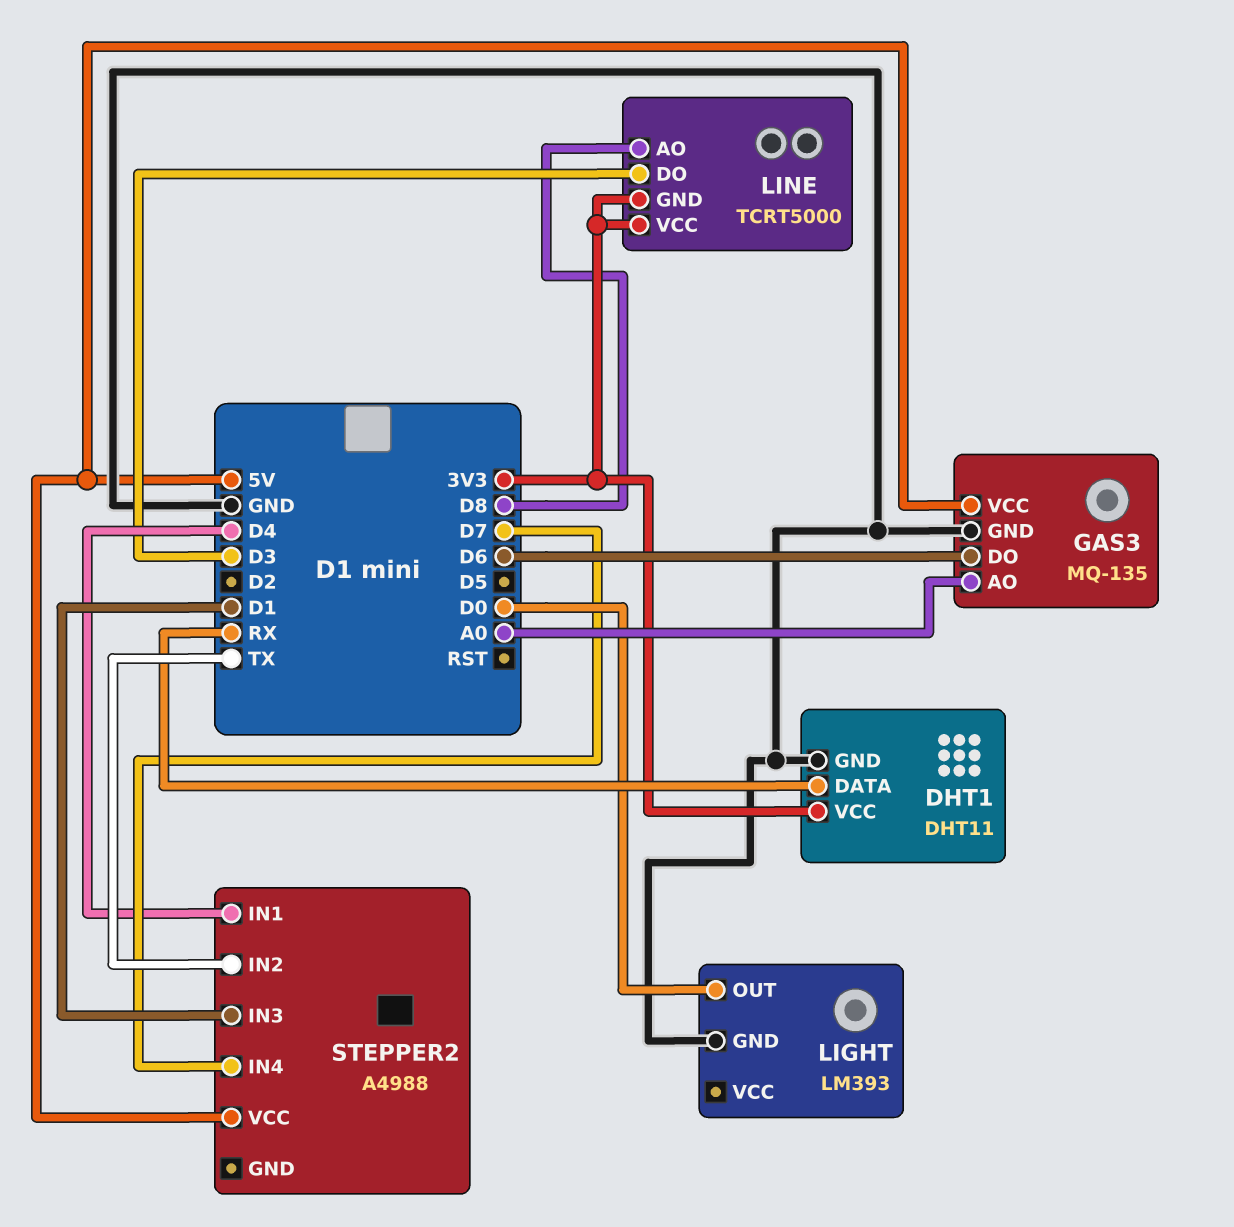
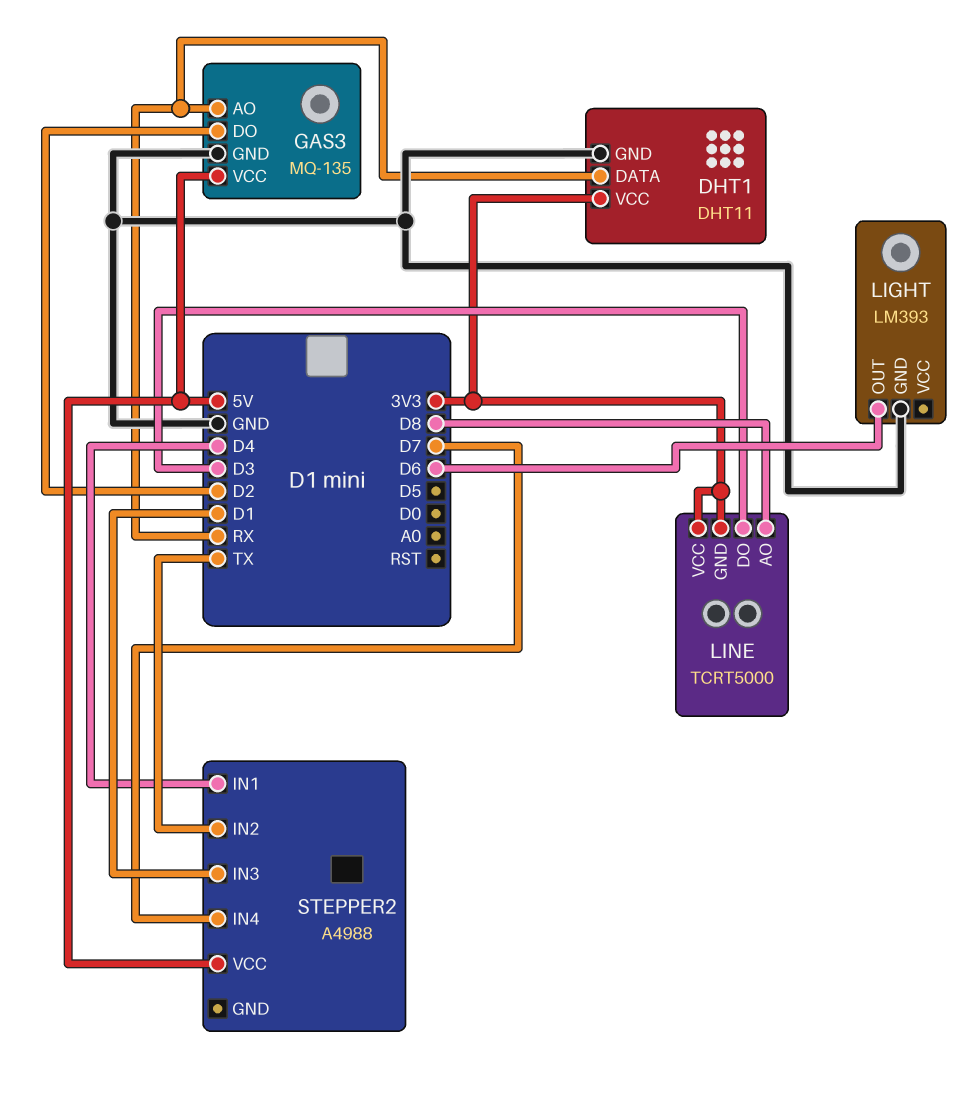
GAS3 pin AO: A0 -> RX
GAS3 pin DO: D6 -> D2
LIGHT pin OUT: D0 -> D6

